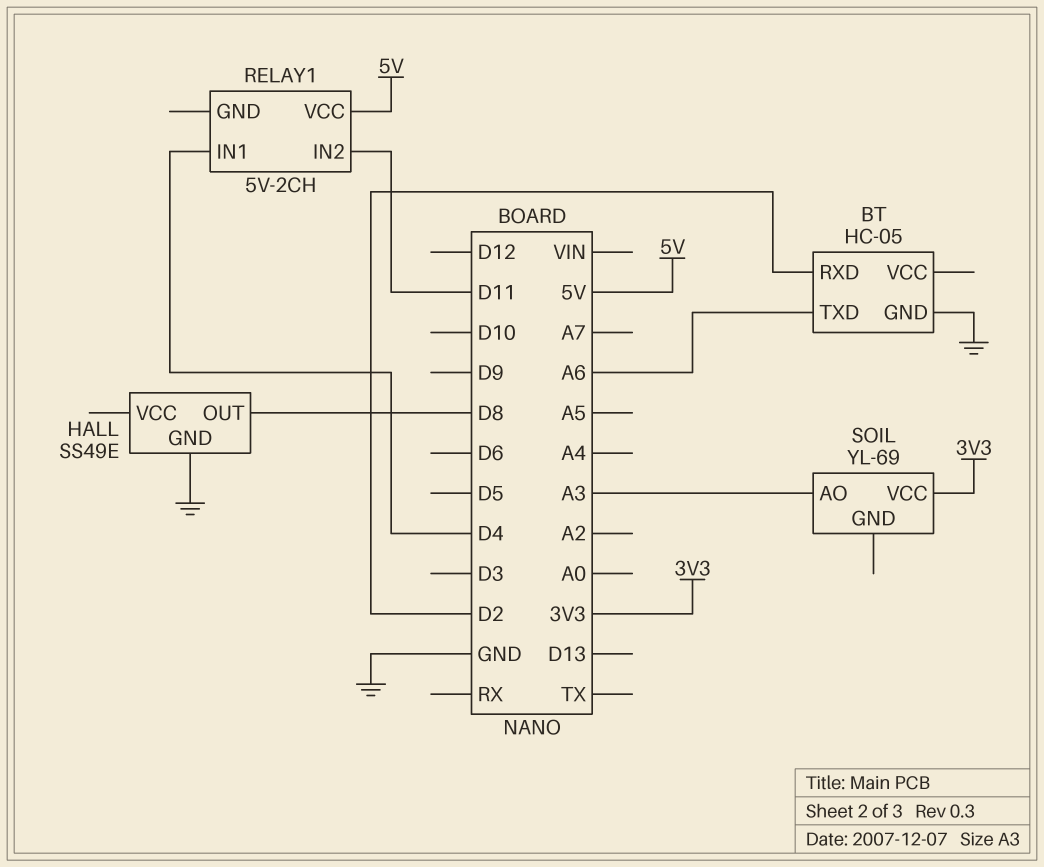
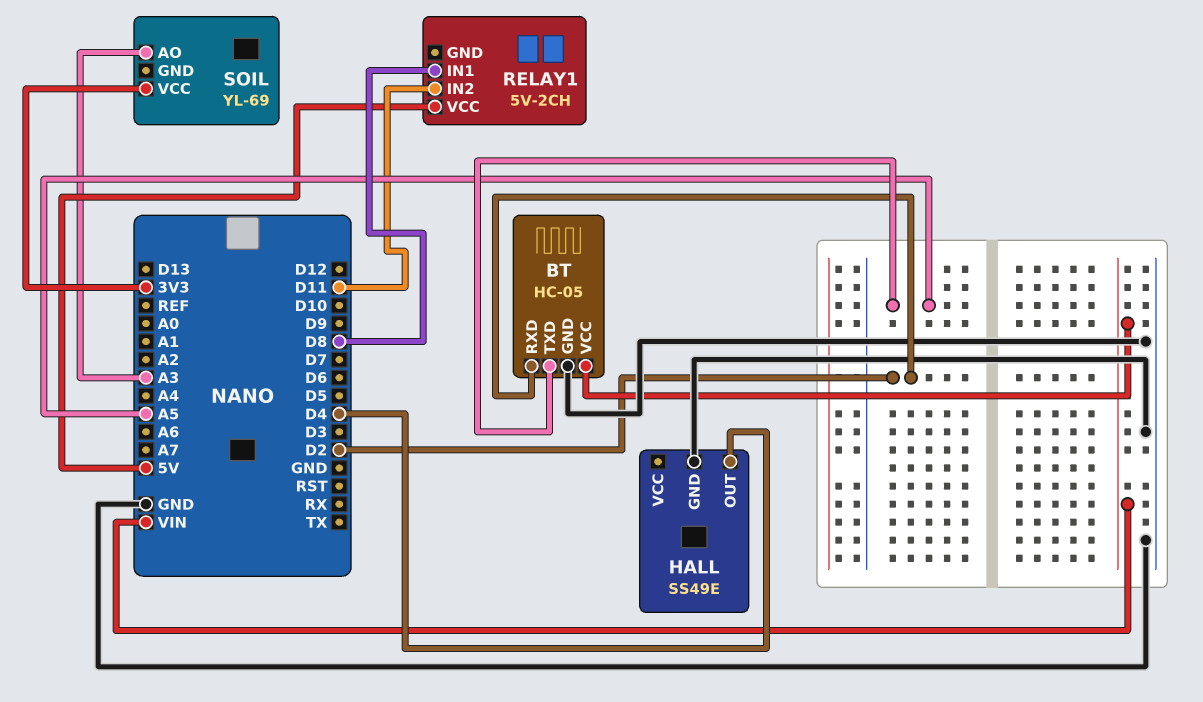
BT pin TXD: A6 -> A5
BT pin VCC: none -> VIN
HALL pin OUT: D8 -> D4
RELAY1 pin IN1: D4 -> D8

